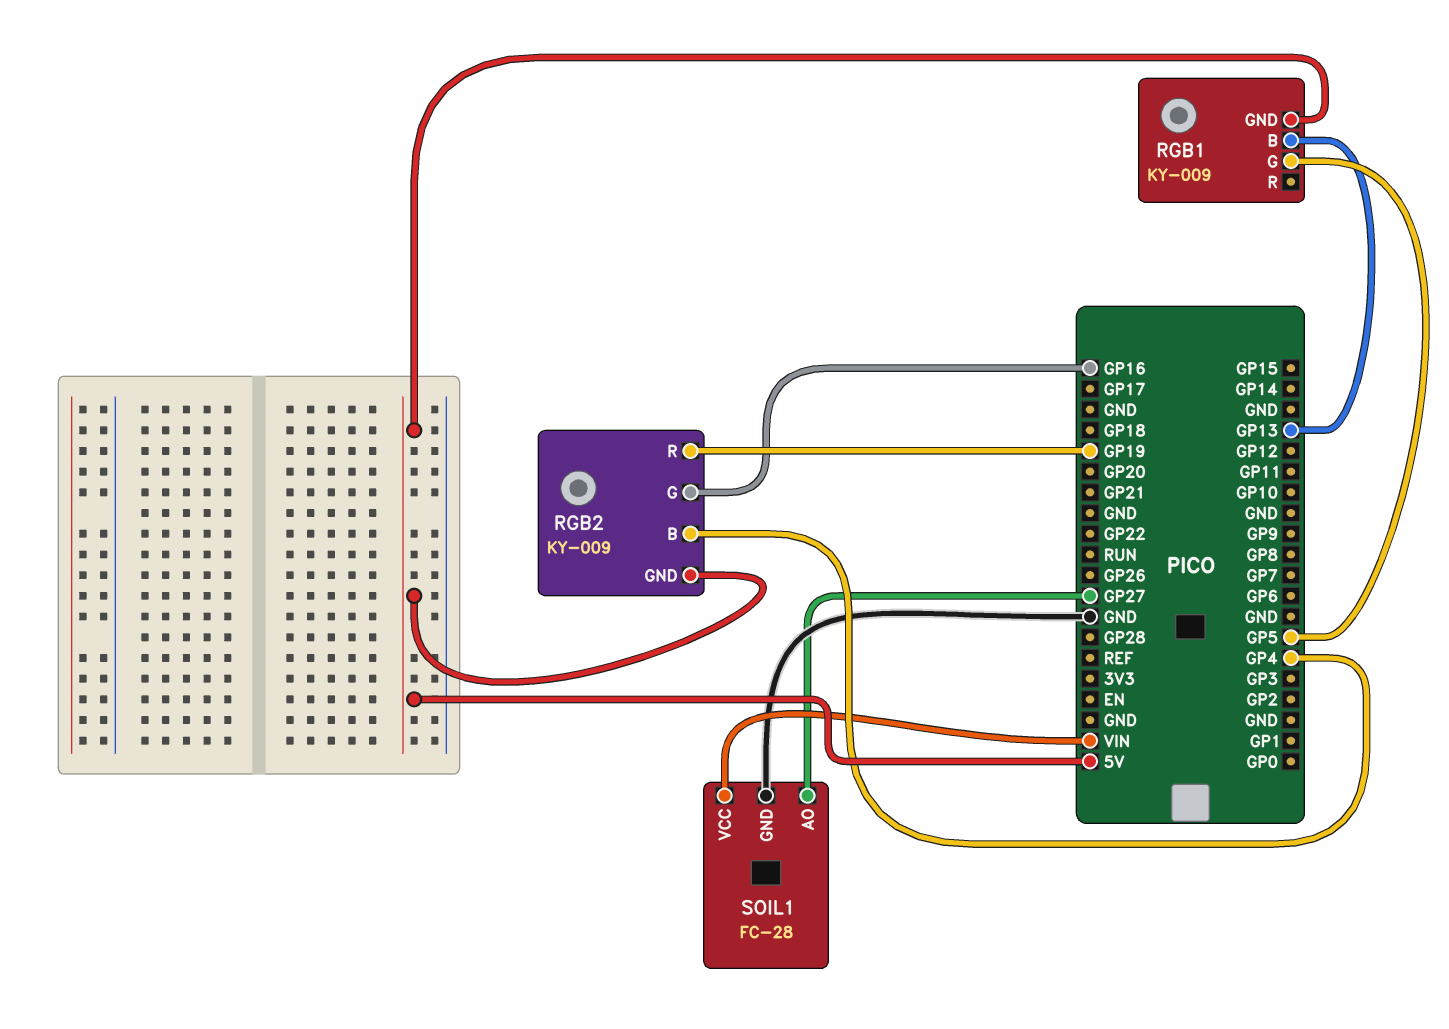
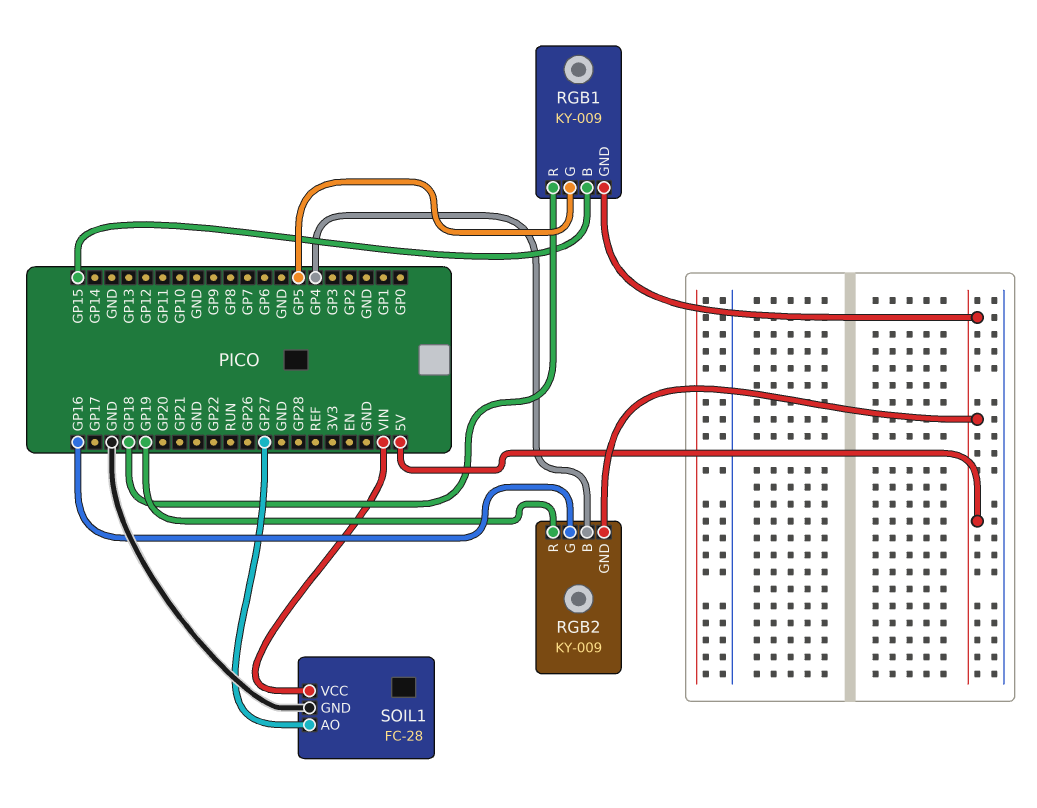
RGB1 pin B: GP13 -> GP15
RGB1 pin R: none -> GP18

